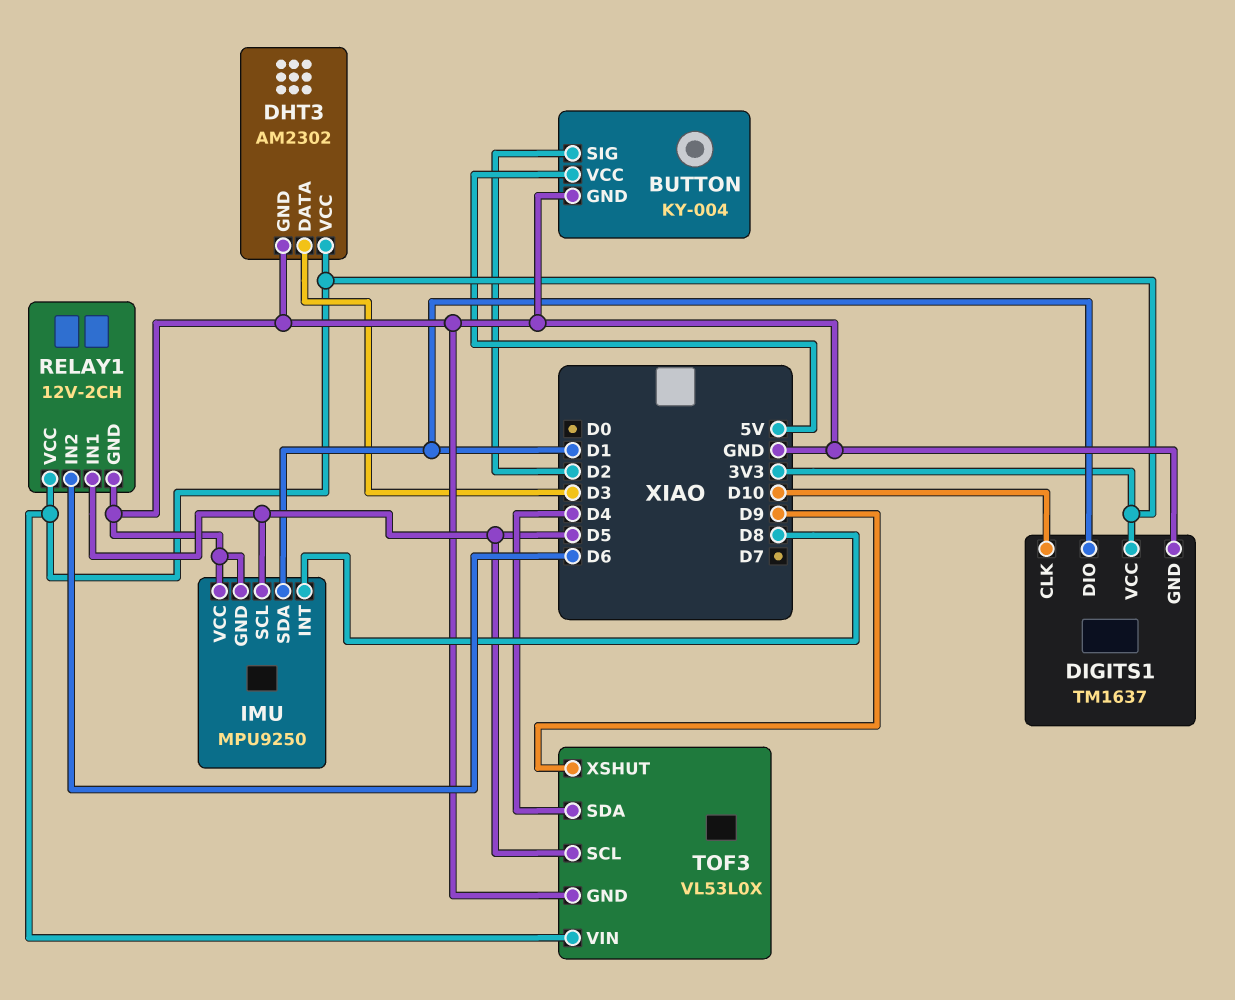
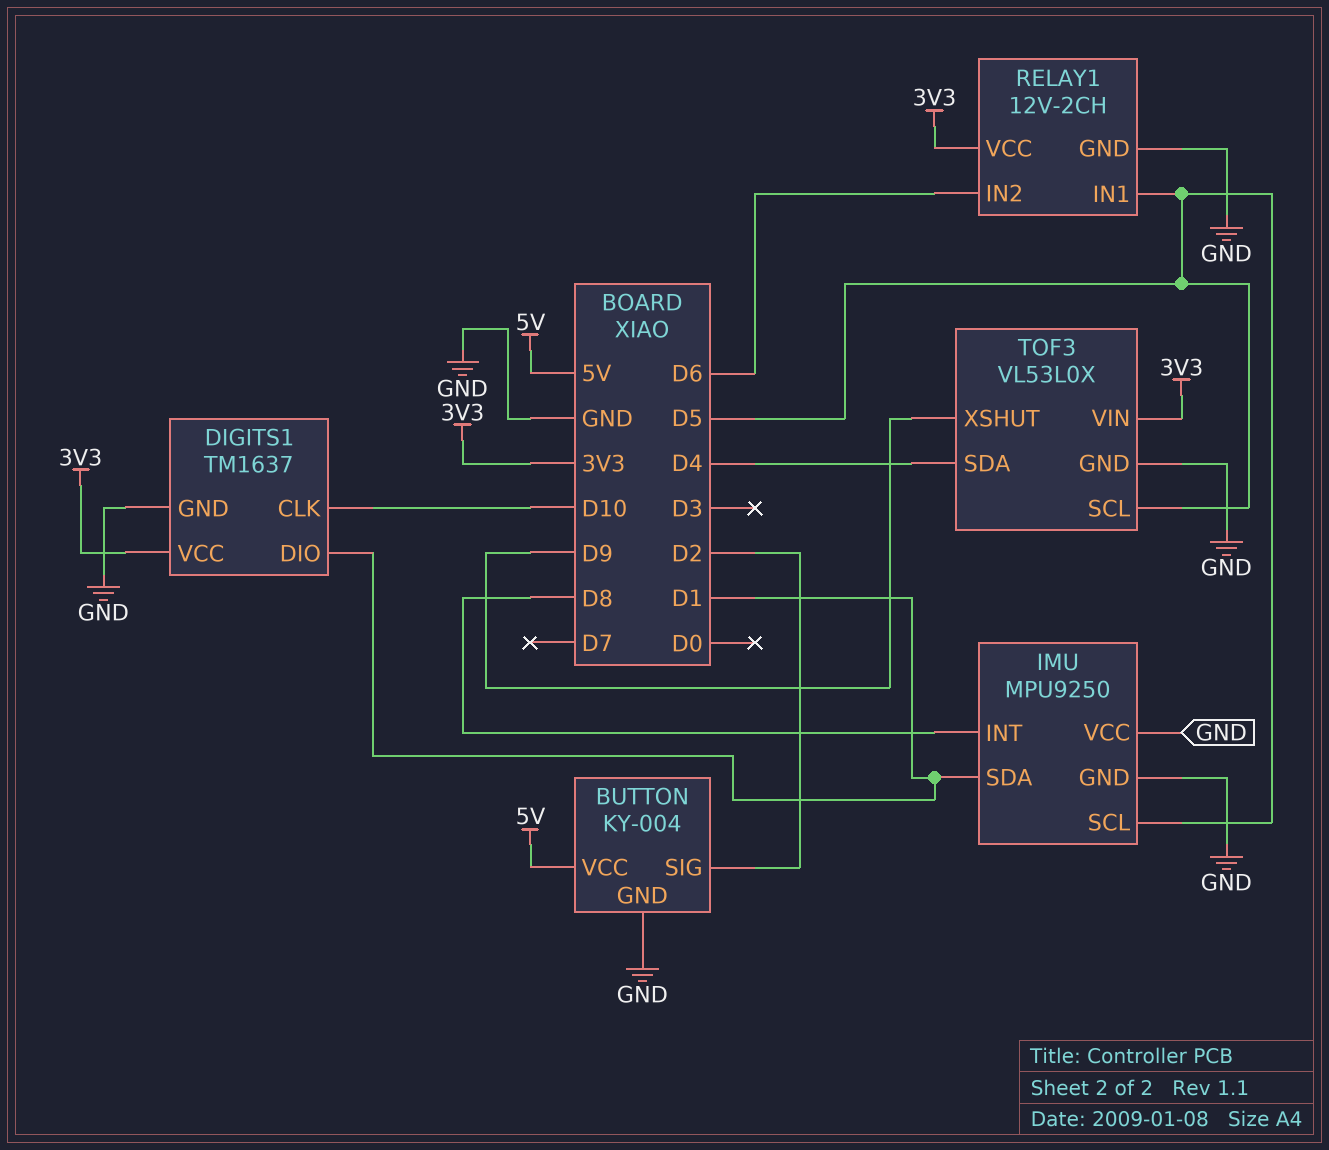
DHT3: AM2302 -> none
DHT3 pin DATA: D3 -> none
DHT3 pin GND: GND -> none
DHT3 pin VCC: 3V3 -> none

